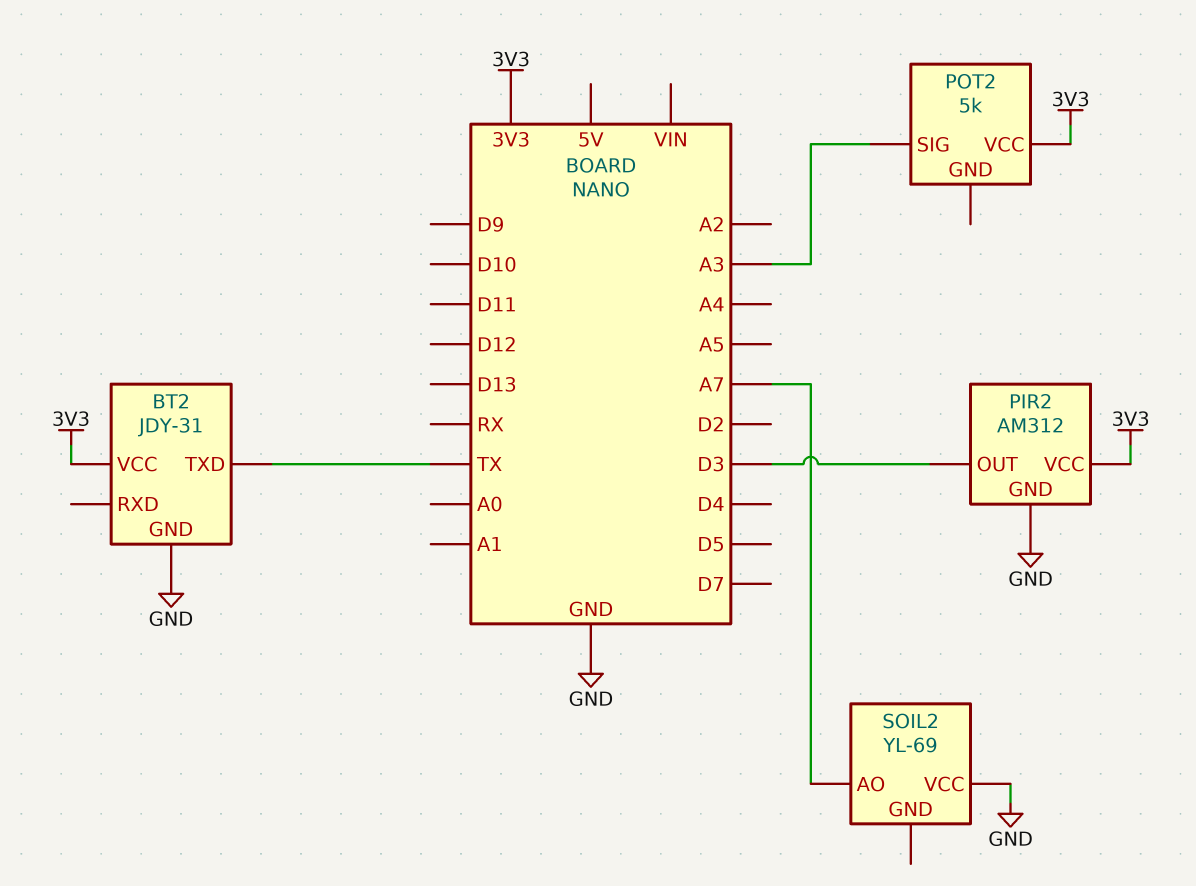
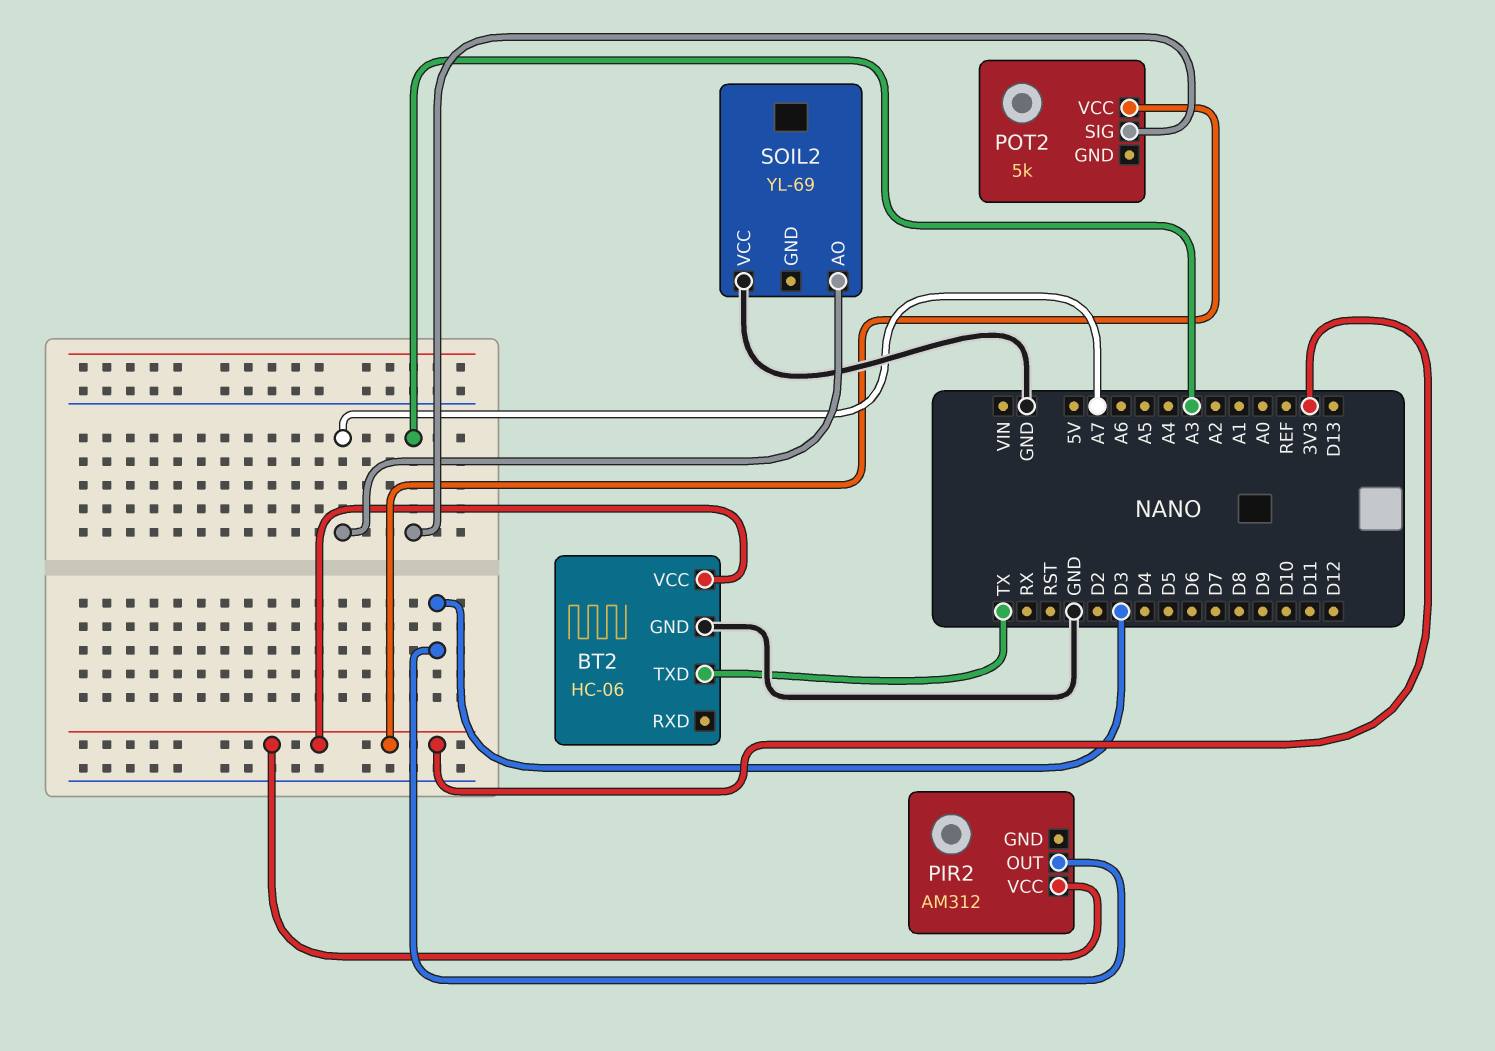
BT2: JDY-31 -> HC-06
PIR2 pin GND: GND -> none

